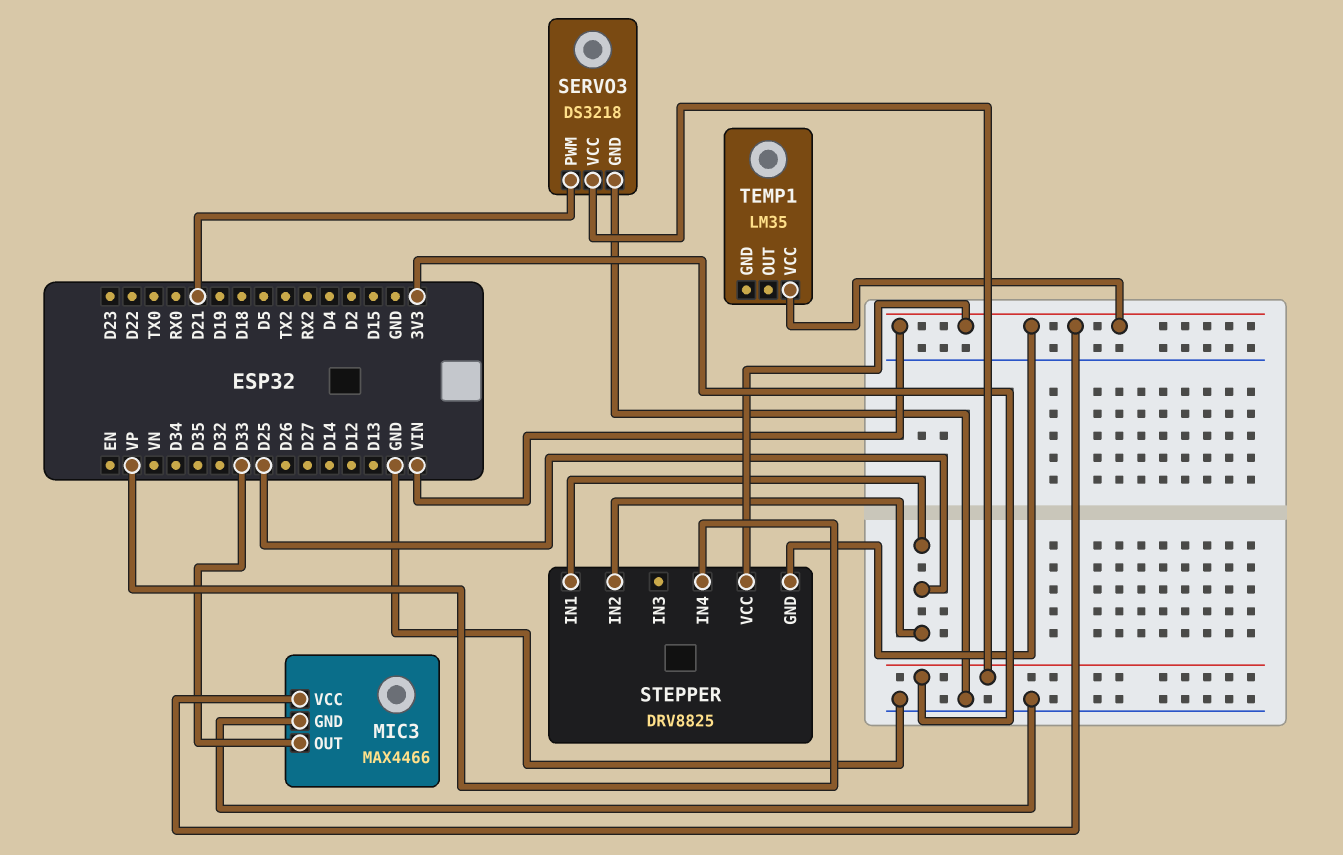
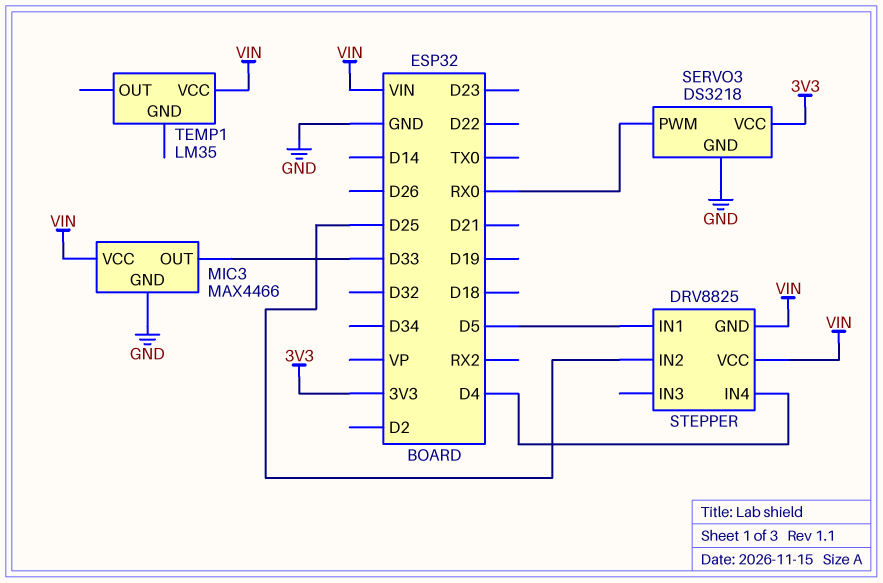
SERVO3 pin PWM: D21 -> RX0
STEPPER pin IN1: D25 -> D5
STEPPER pin IN4: VP -> D4

